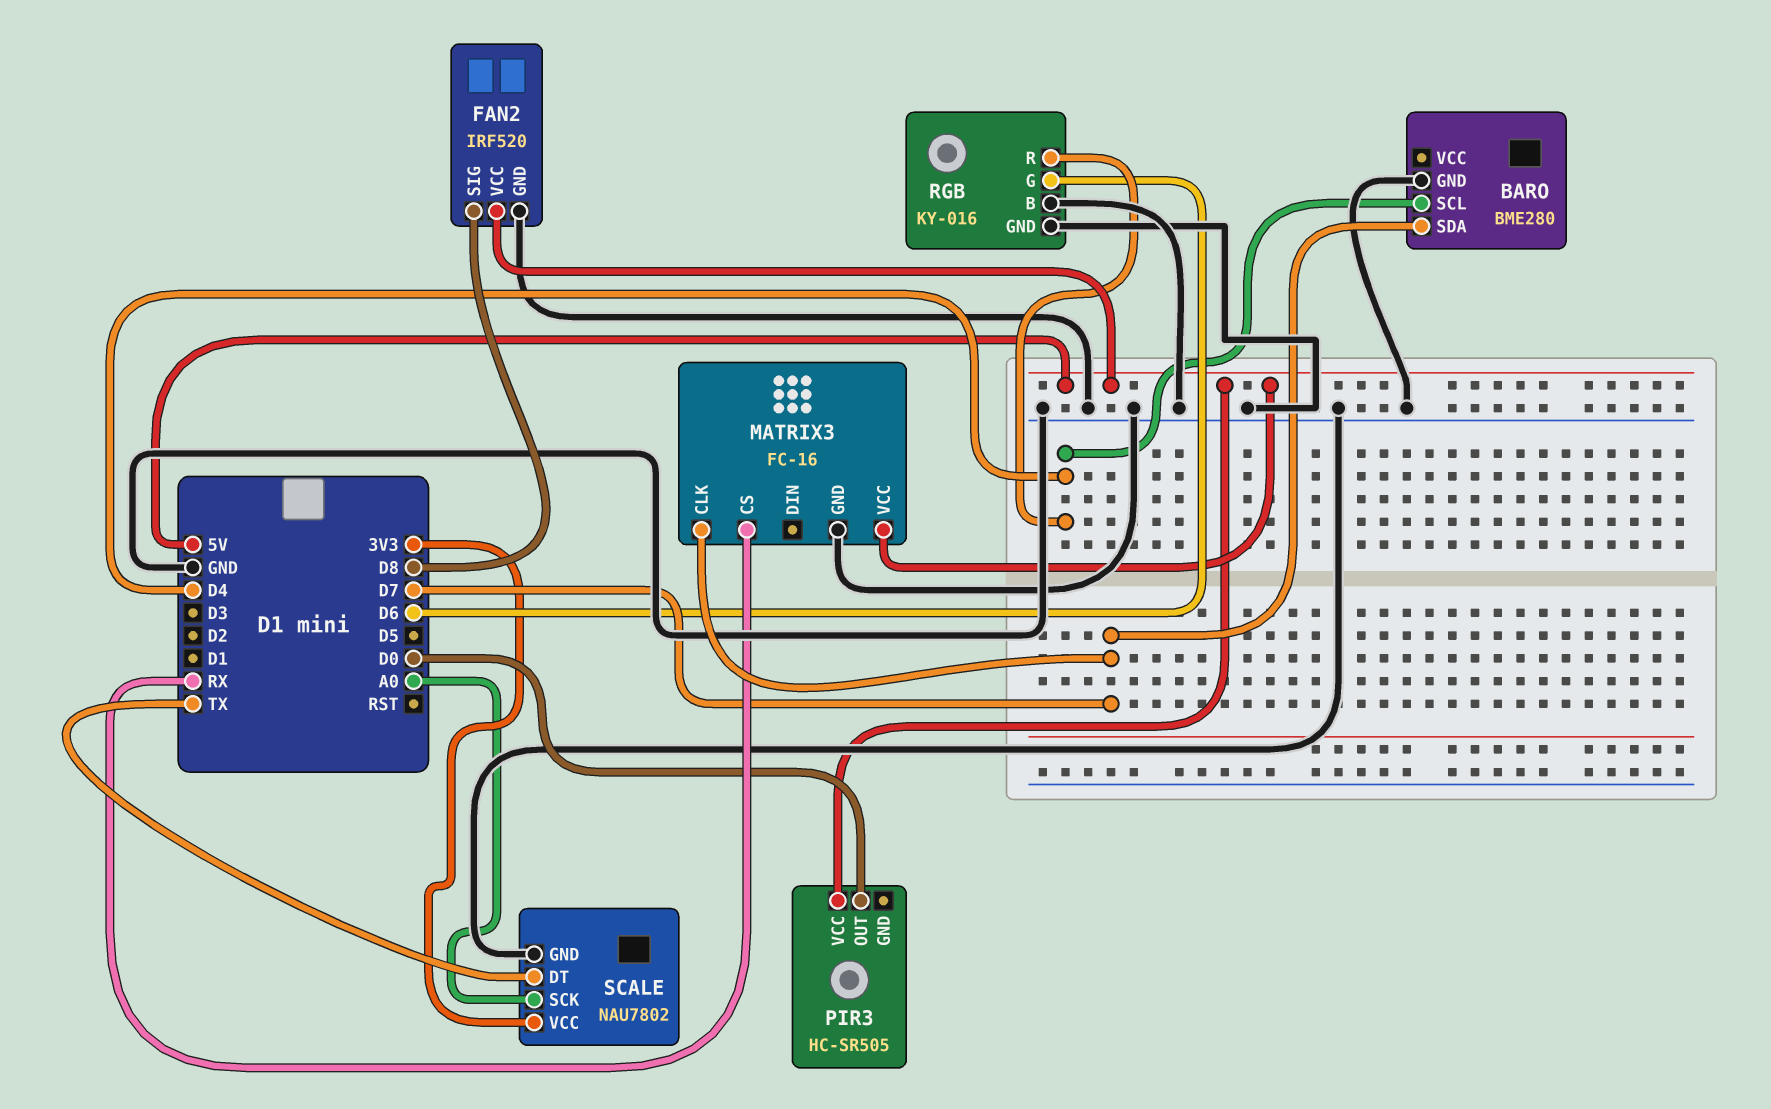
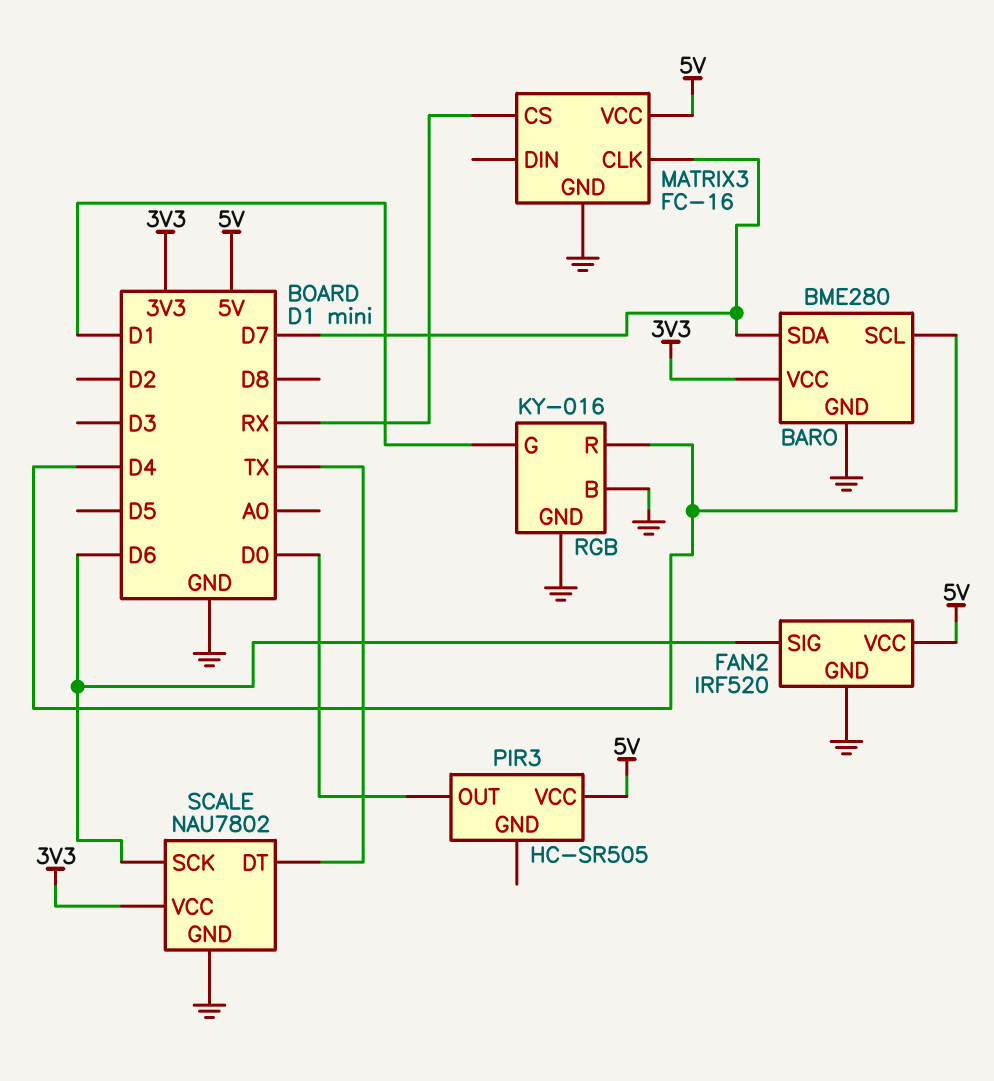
BARO pin VCC: none -> 3V3
FAN2 pin SIG: D8 -> D6
RGB pin G: D6 -> D1
SCALE pin SCK: A0 -> D6

